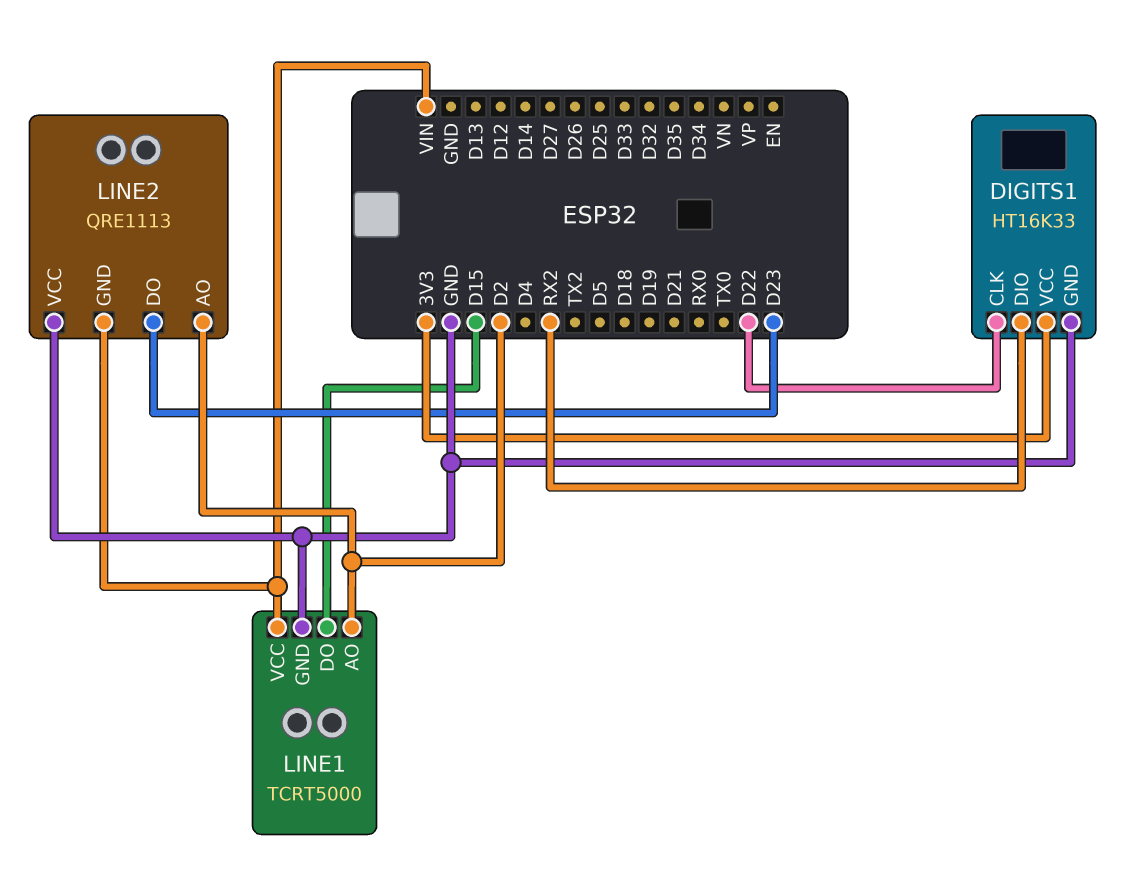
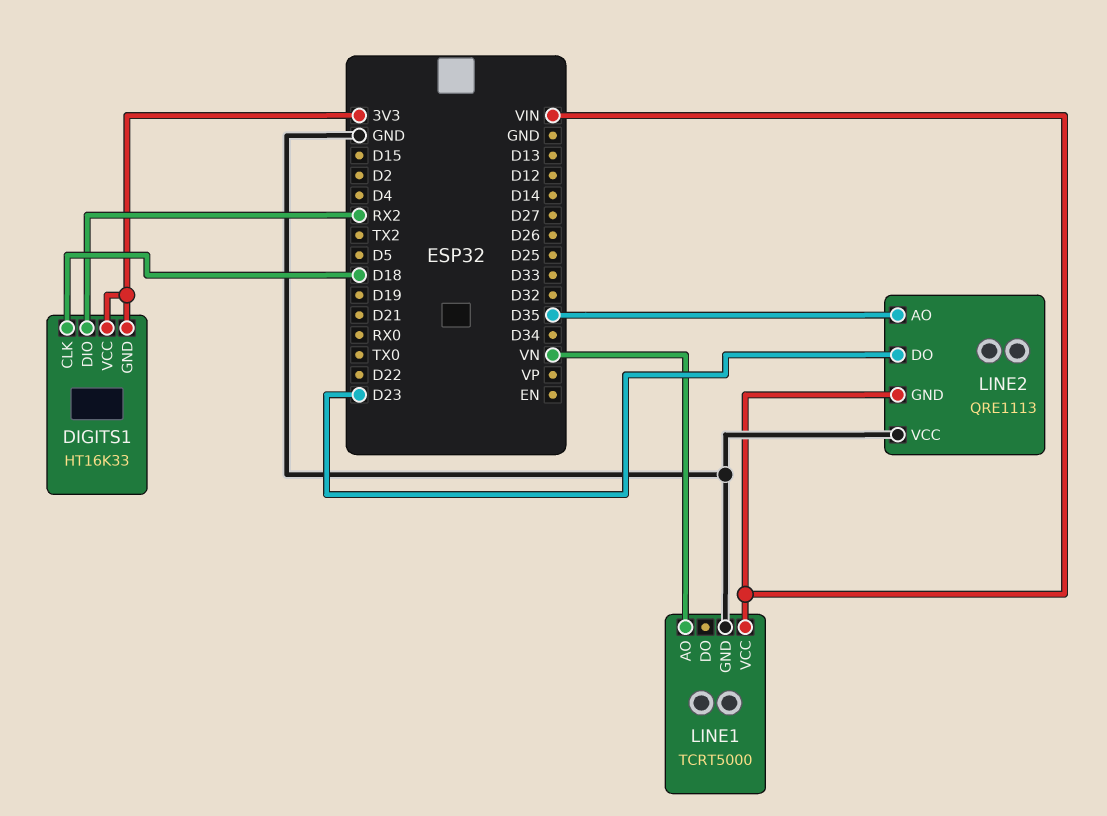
DIGITS1 pin CLK: D22 -> D18
DIGITS1 pin GND: GND -> 3V3
LINE1 pin AO: D2 -> VN
LINE1 pin DO: D15 -> none
LINE2 pin AO: D2 -> D35

